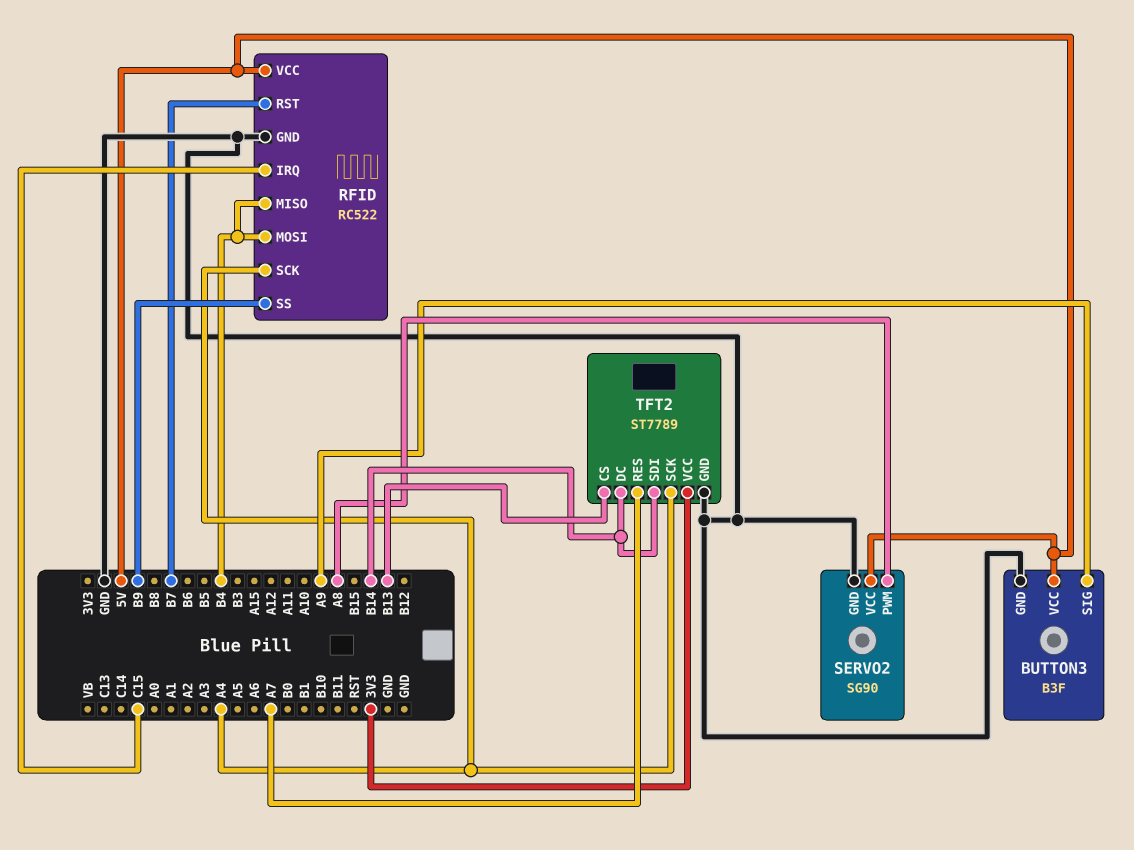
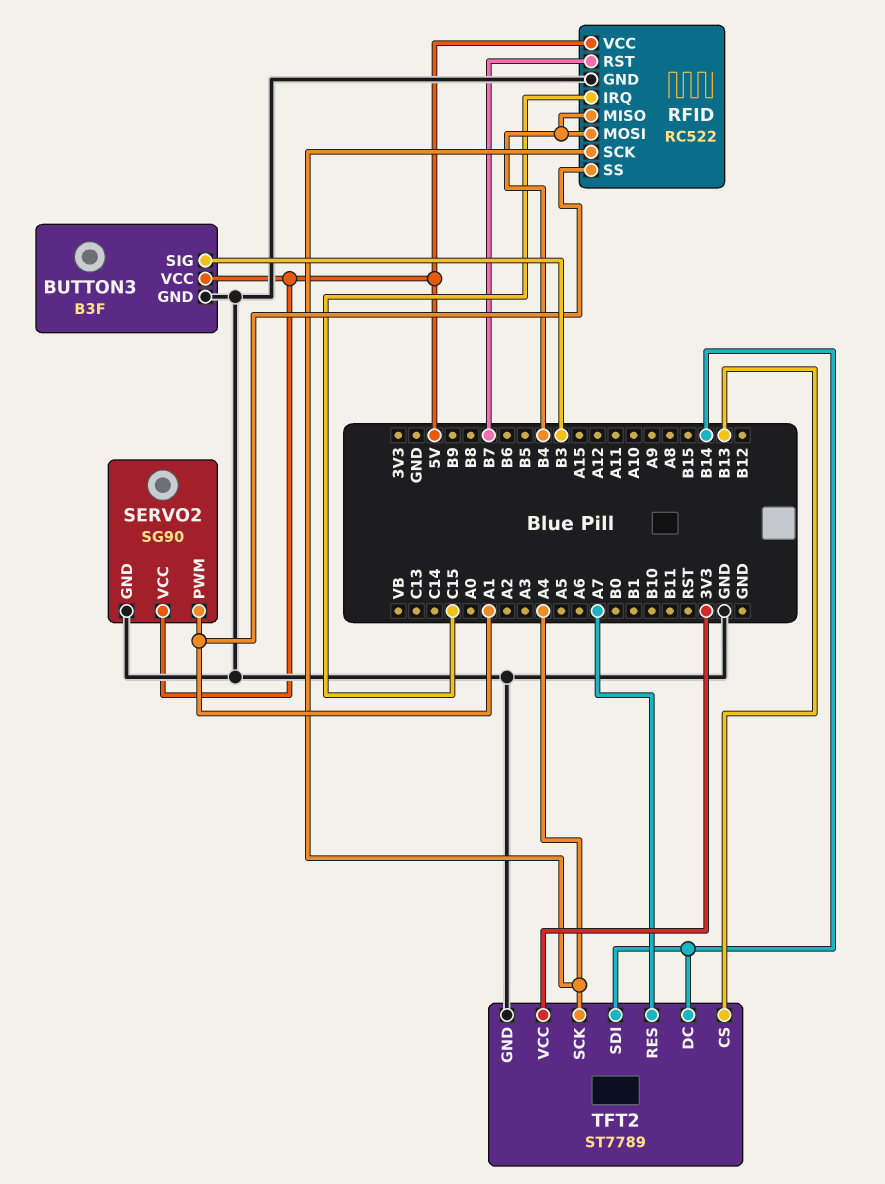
BUTTON3 pin SIG: A9 -> B3
RFID pin SS: B9 -> A1
SERVO2 pin PWM: A8 -> A1

